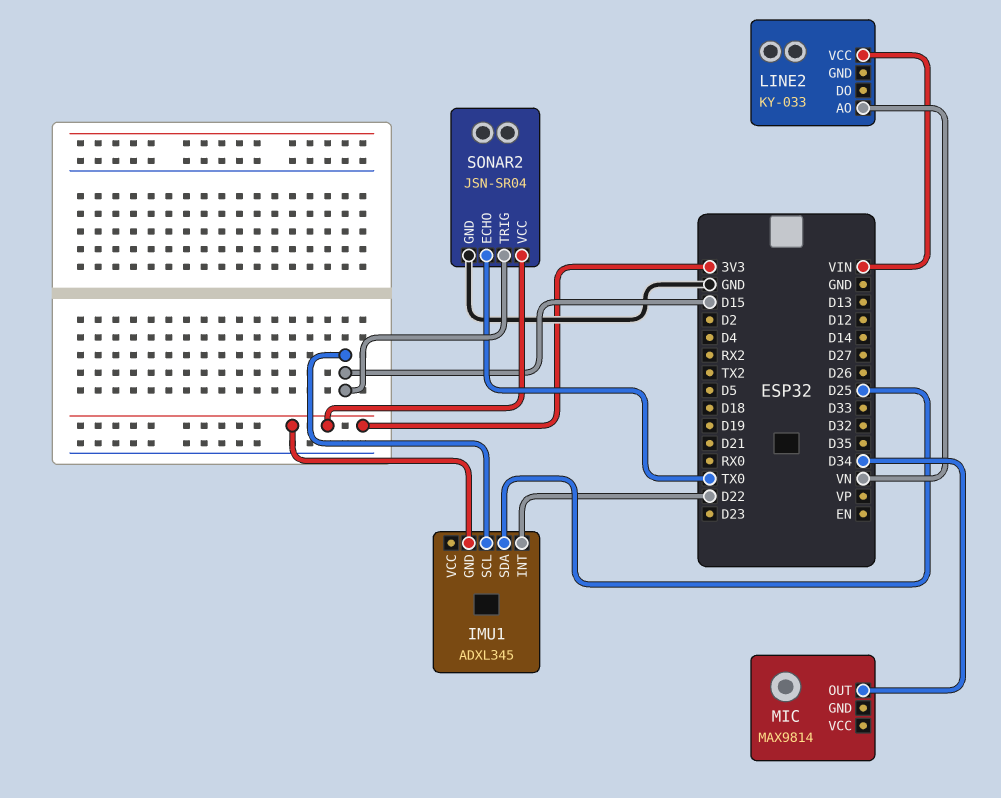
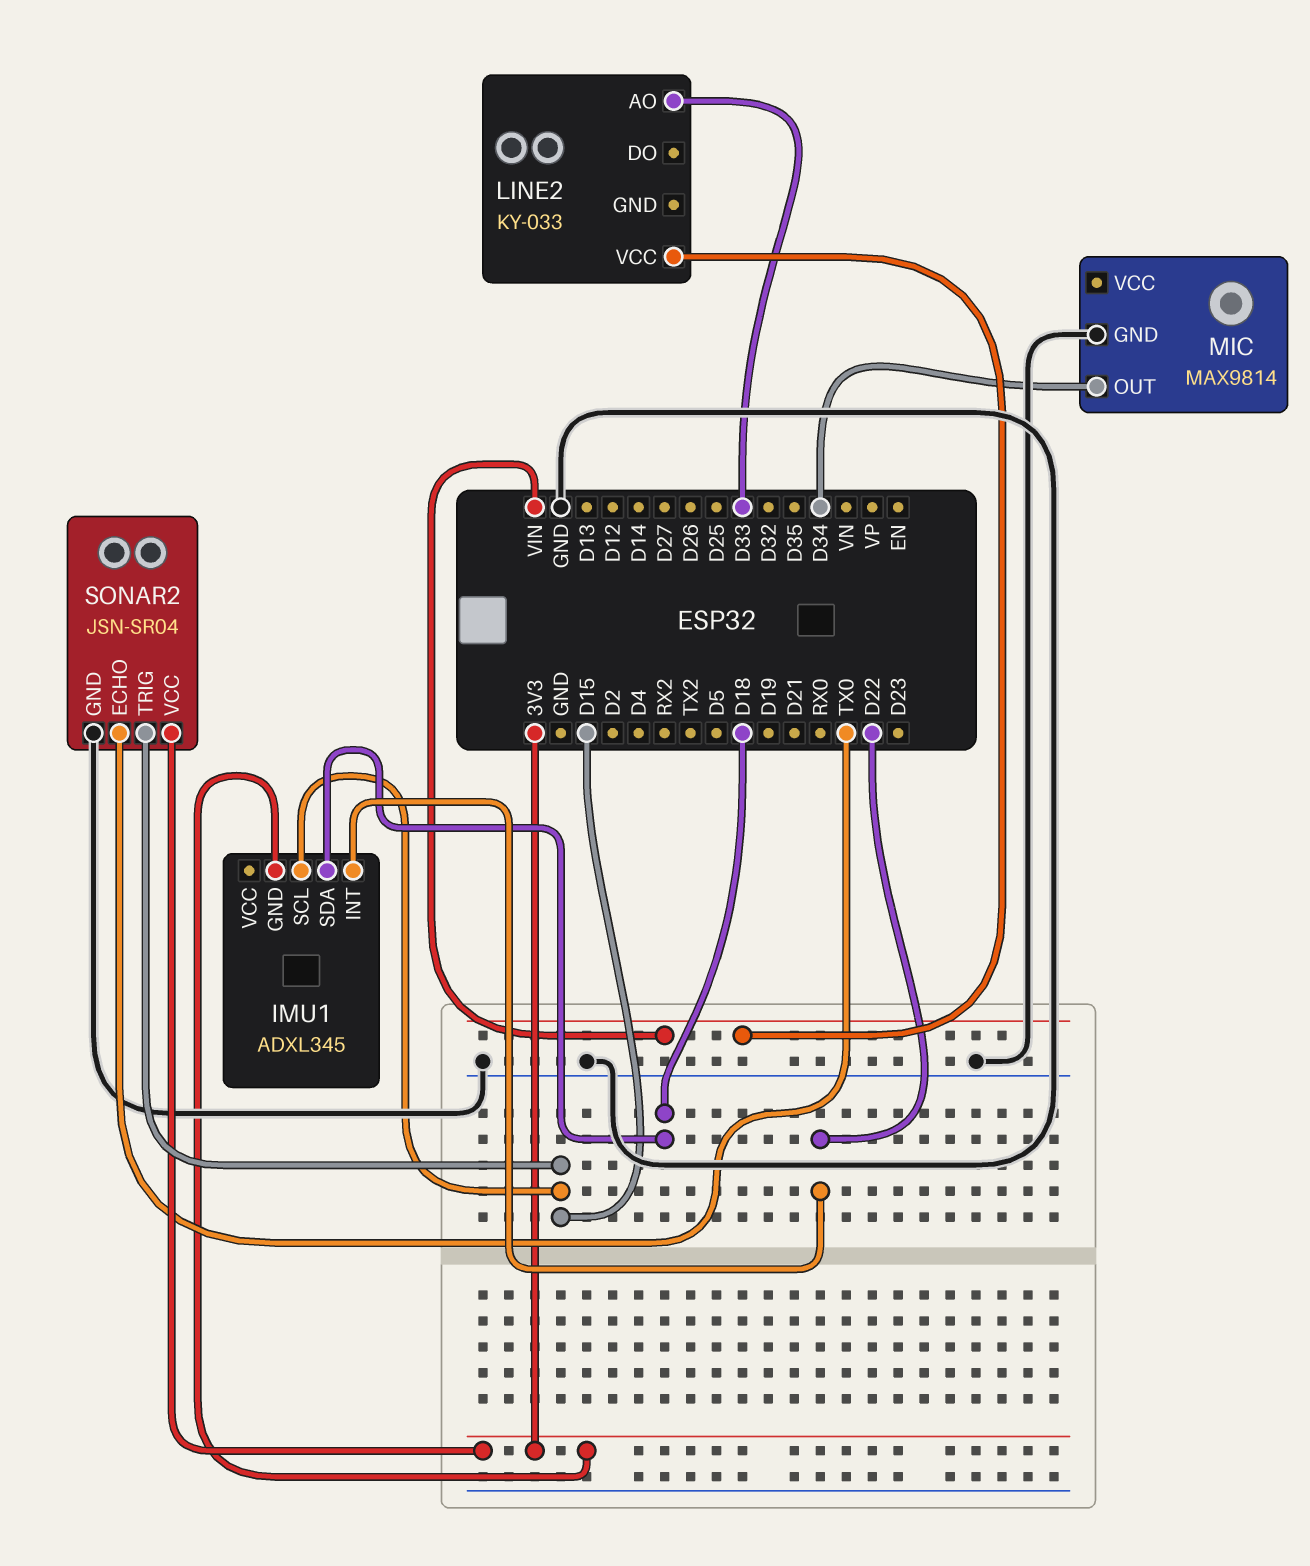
IMU1 pin SDA: D25 -> D18
LINE2 pin AO: VN -> D33
MIC pin GND: none -> GND

